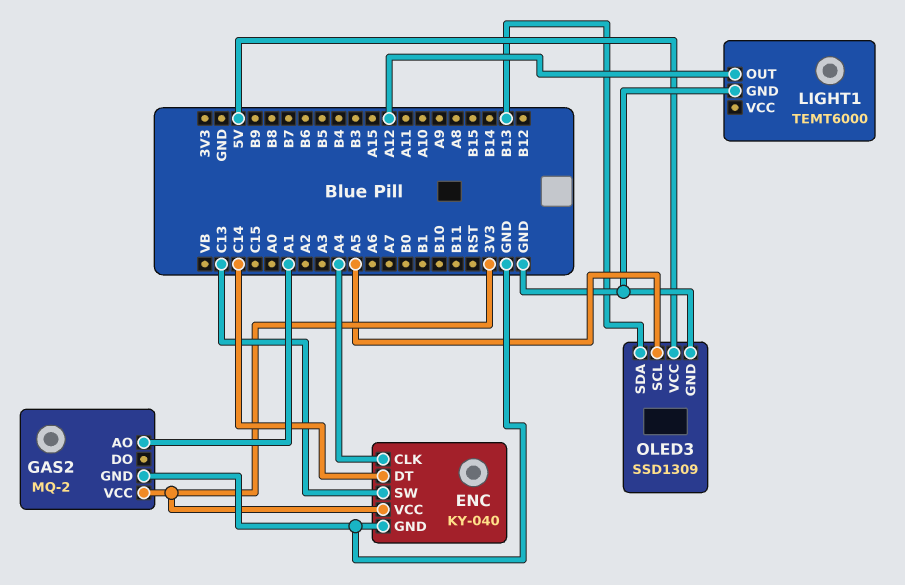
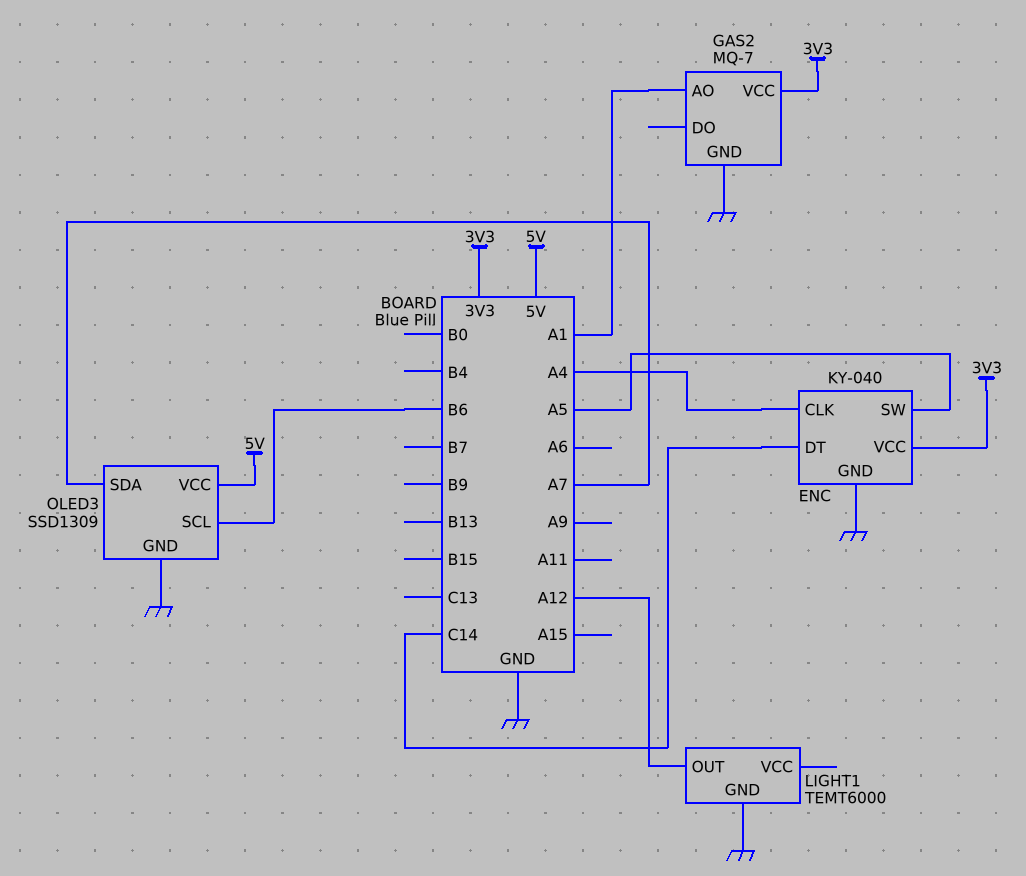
ENC pin SW: C13 -> A5
GAS2: MQ-2 -> MQ-7
OLED3 pin SCL: A5 -> B6
OLED3 pin SDA: B13 -> A7

